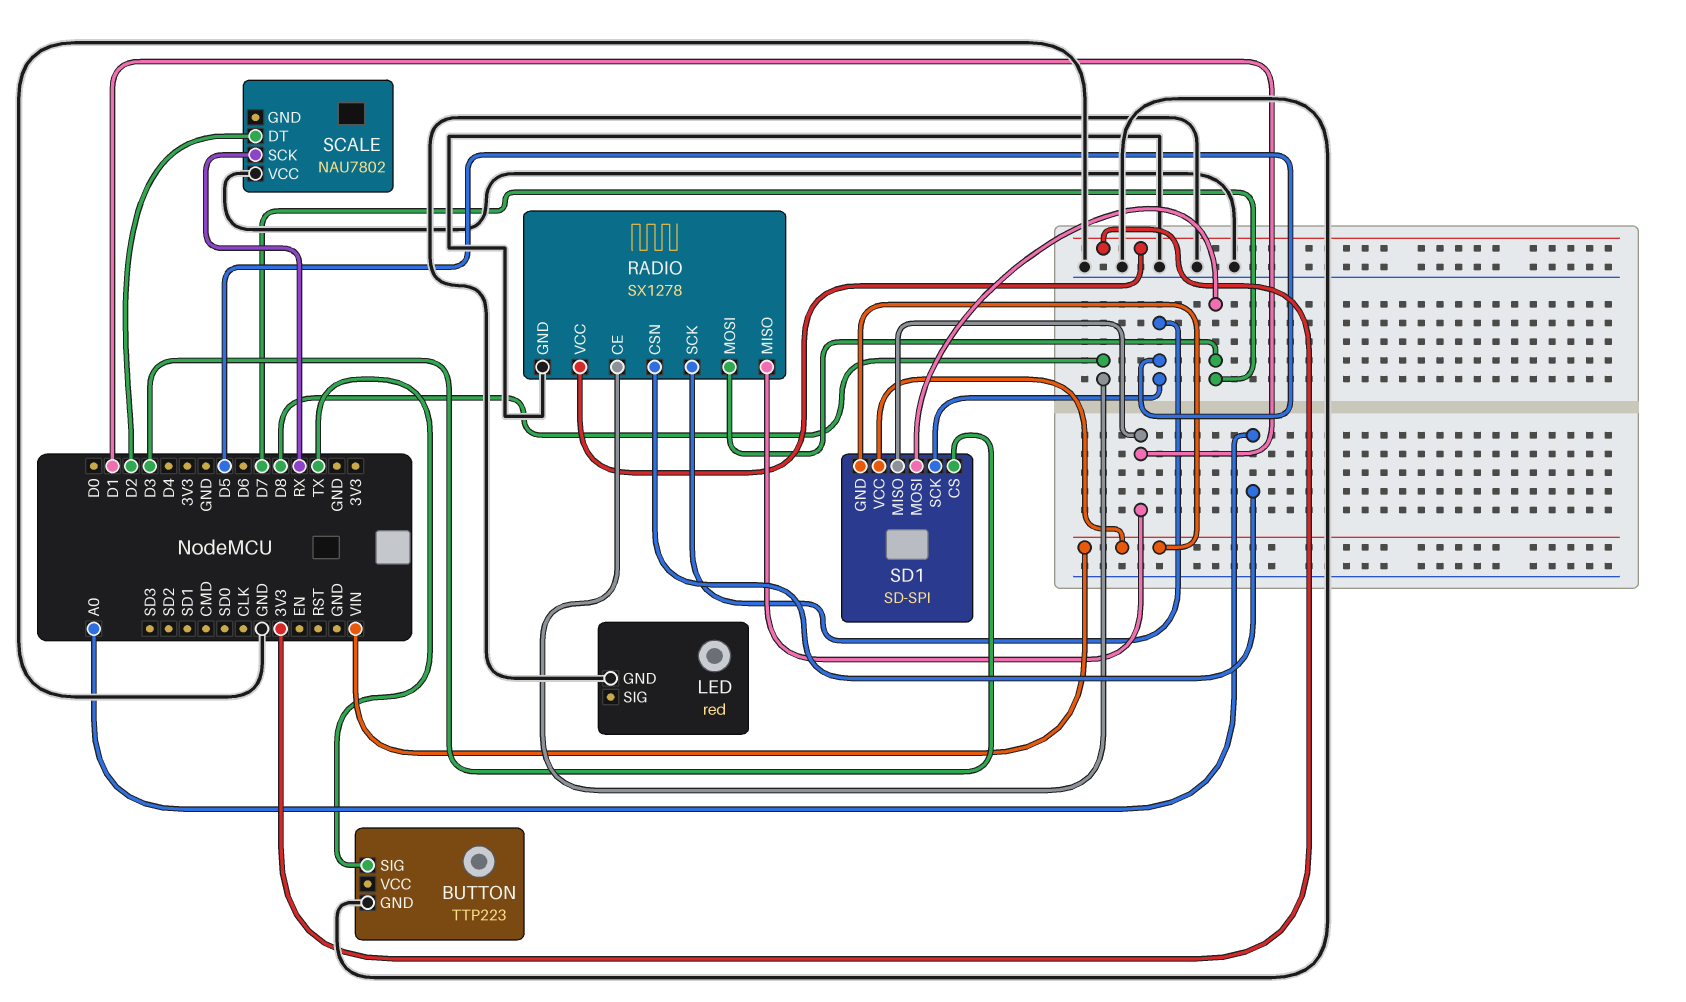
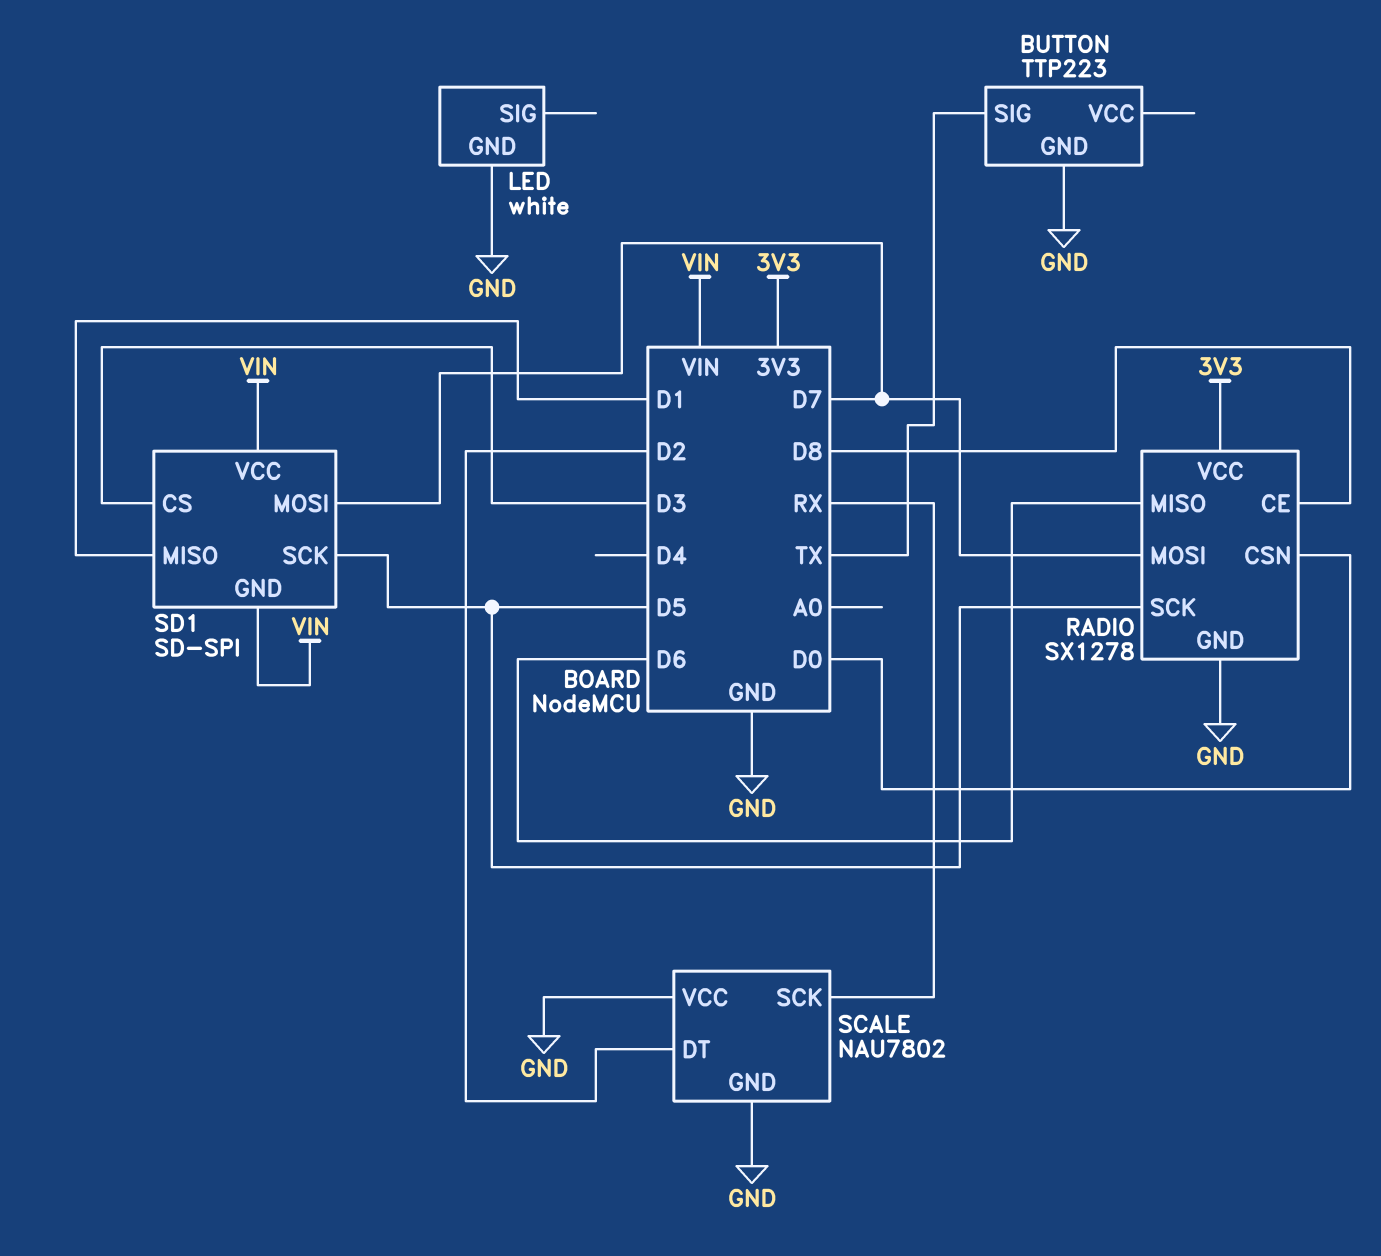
LED: red -> white
RADIO pin CSN: A0 -> D0
RADIO pin MISO: D1 -> D6
SCALE pin GND: none -> GND

